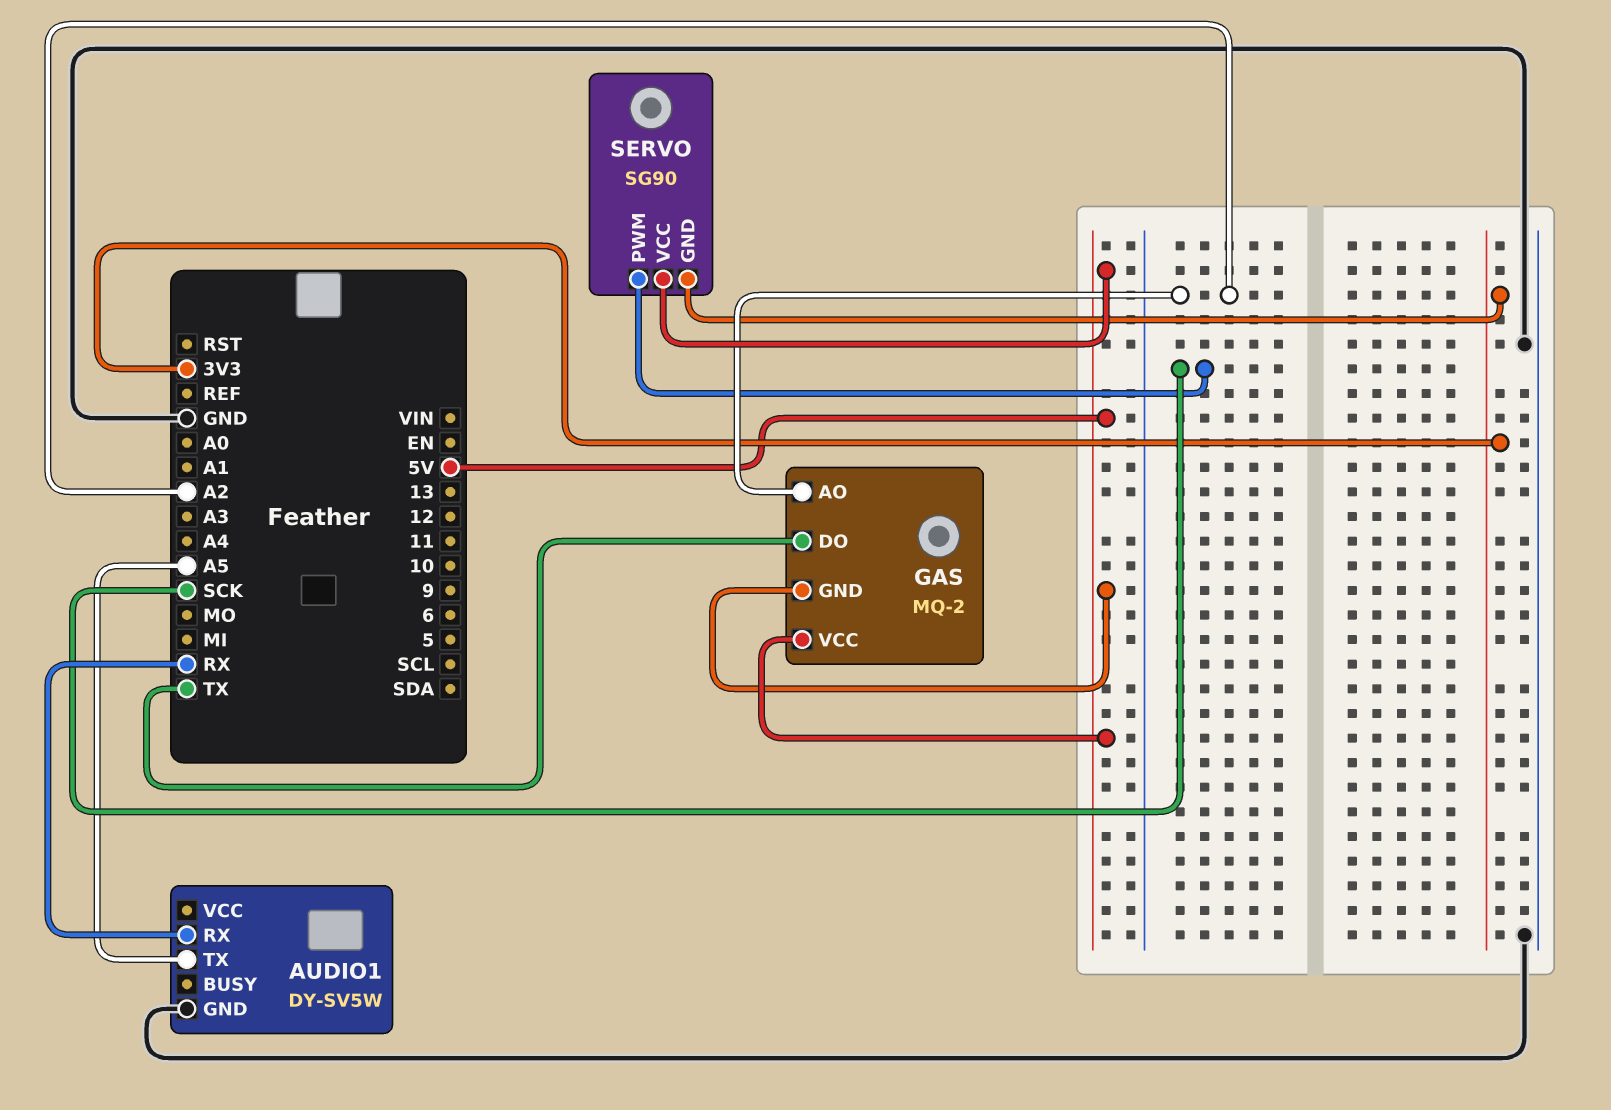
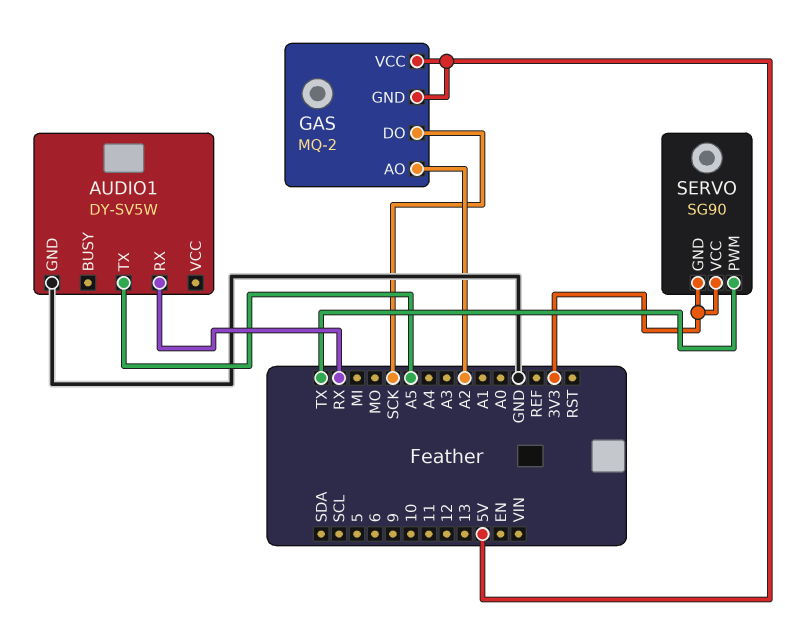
GAS pin DO: TX -> SCK
SERVO pin PWM: SCK -> TX
SERVO pin VCC: 5V -> 3V3

